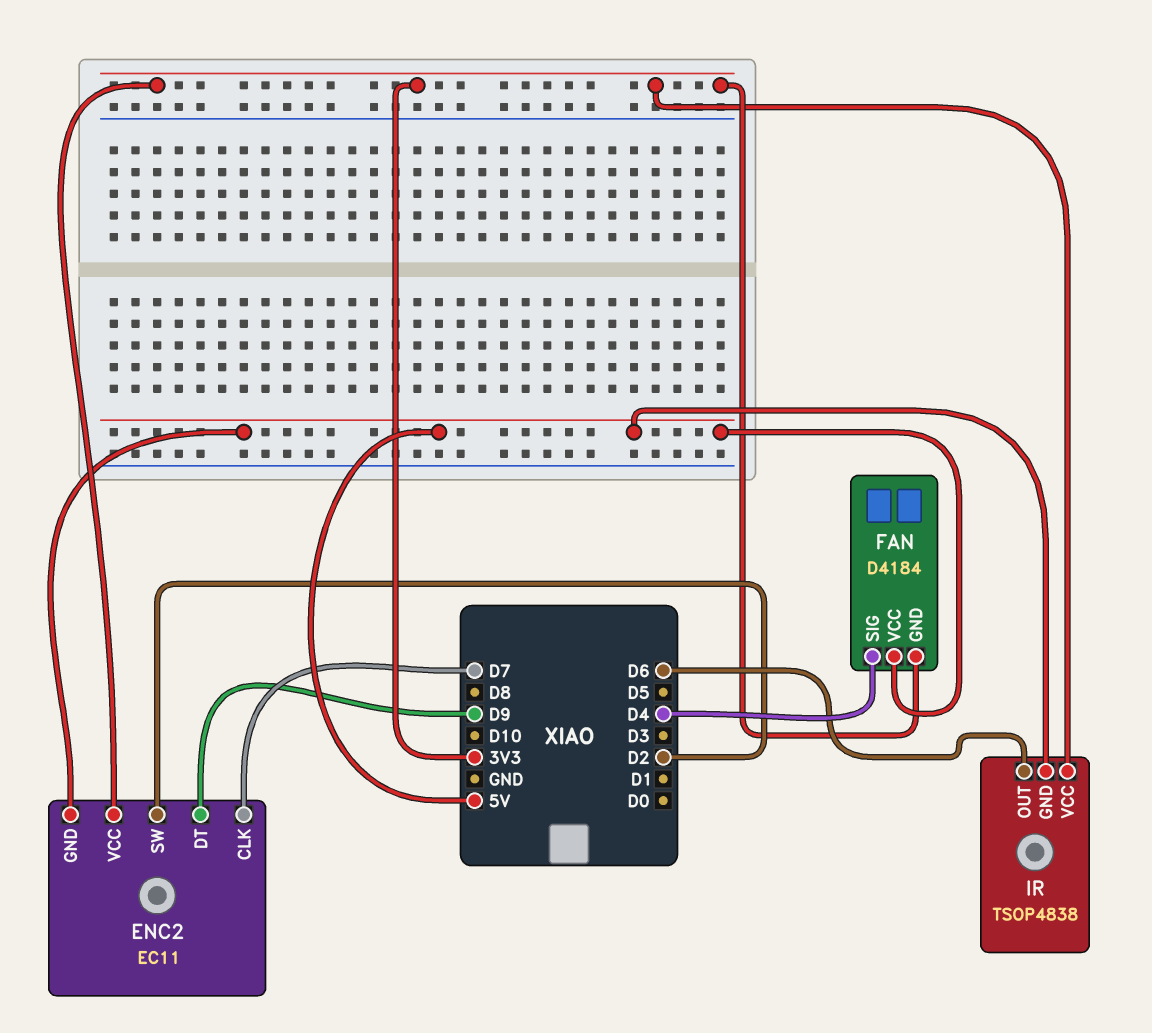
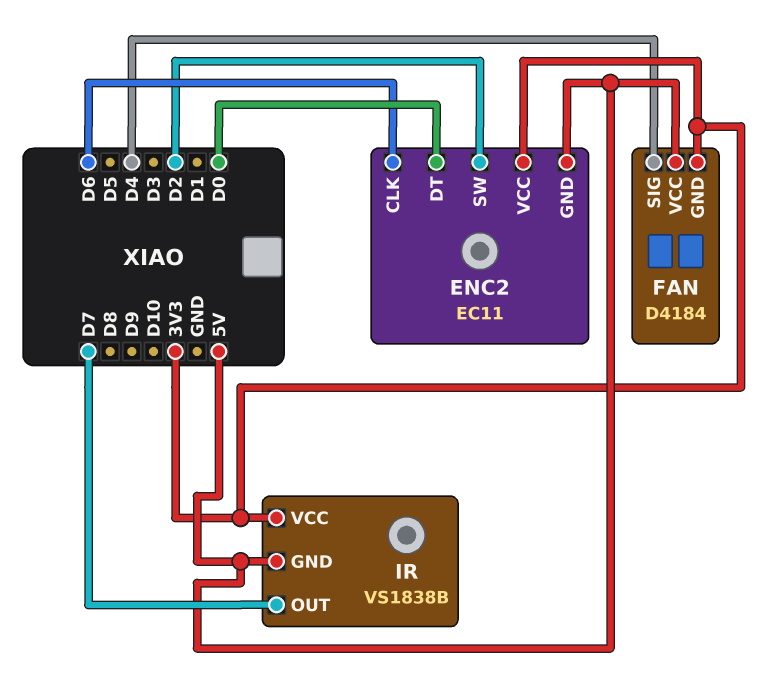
ENC2 pin CLK: D7 -> D6
ENC2 pin DT: D9 -> D0
IR: TSOP4838 -> VS1838B
IR pin OUT: D6 -> D7

